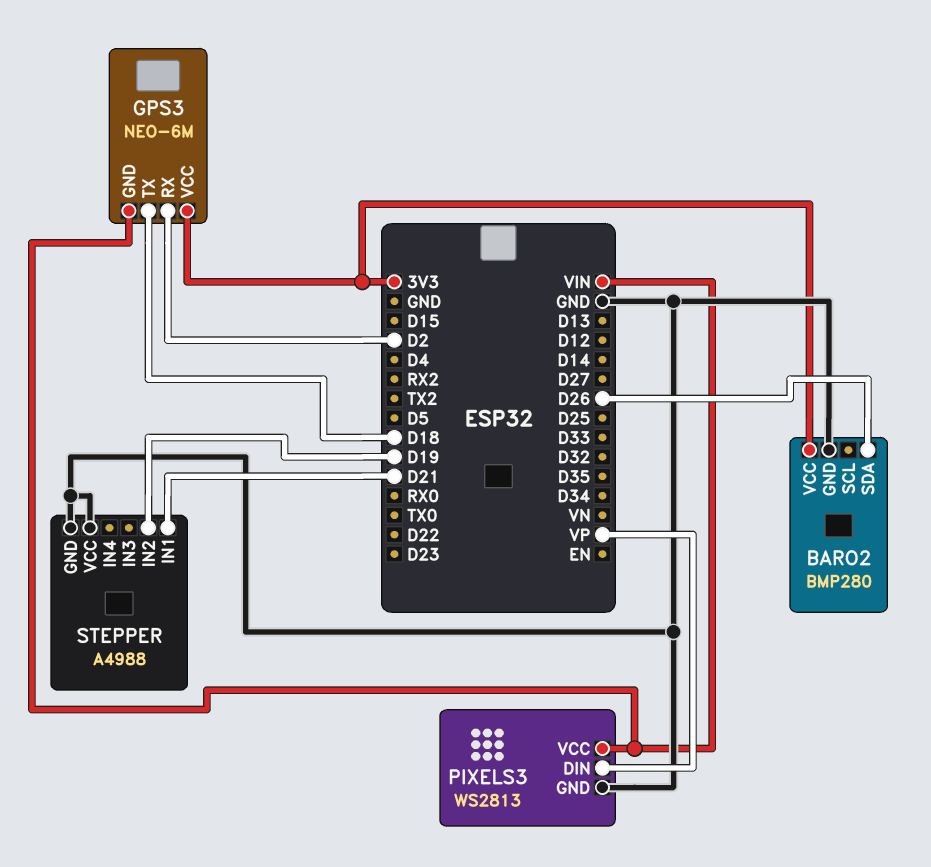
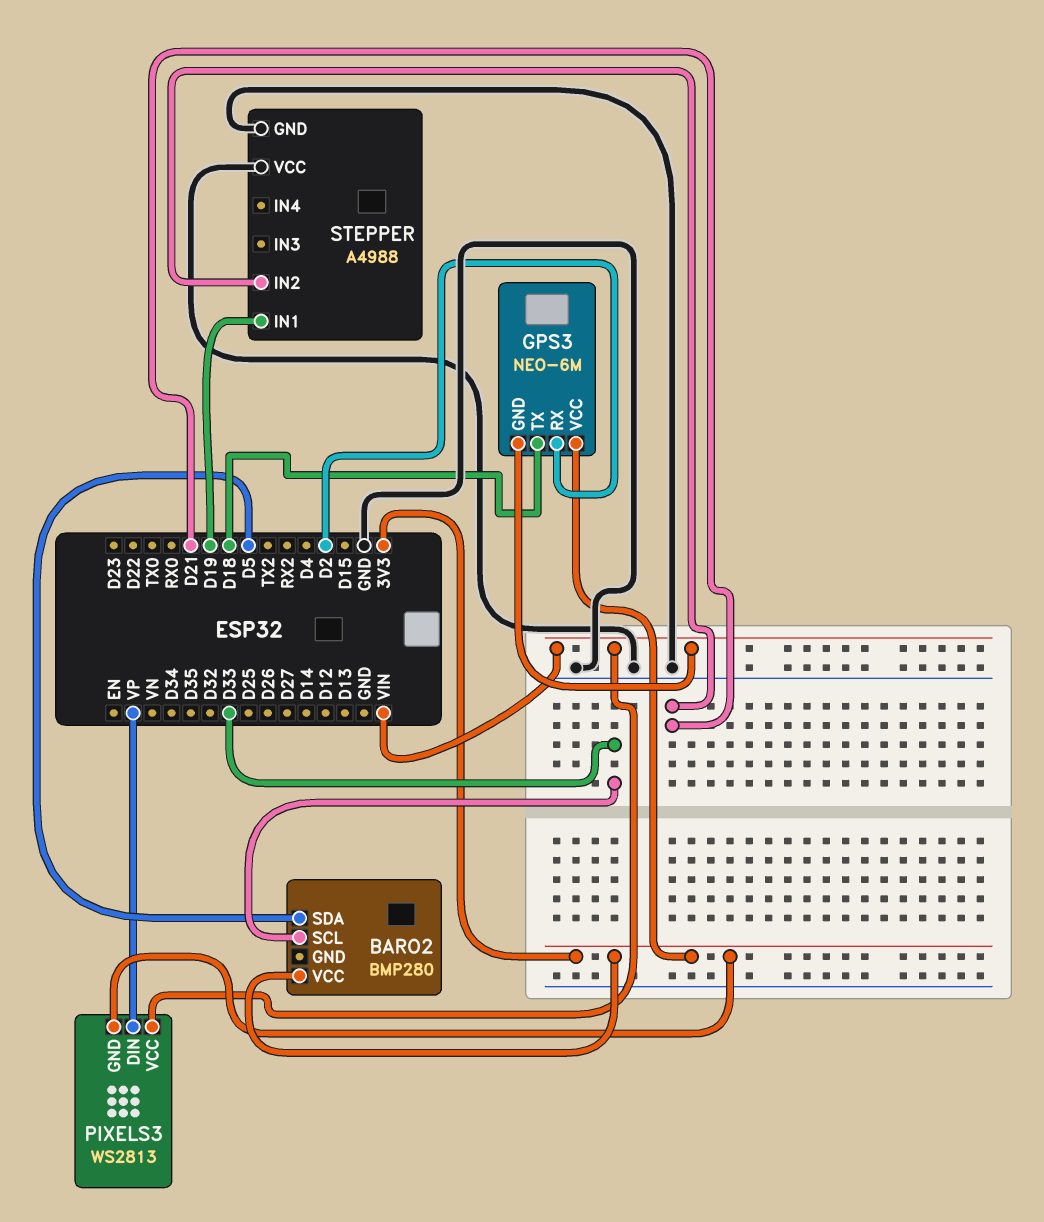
BARO2 pin GND: GND -> none
BARO2 pin SCL: none -> D33
BARO2 pin SDA: D26 -> D5
PIXELS3 pin GND: GND -> 3V3
STEPPER pin IN1: D21 -> D19
STEPPER pin IN2: D19 -> D21

